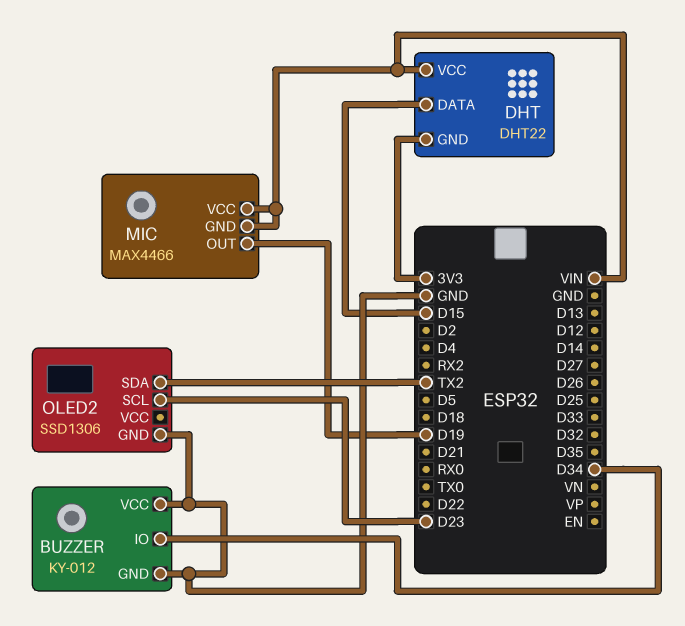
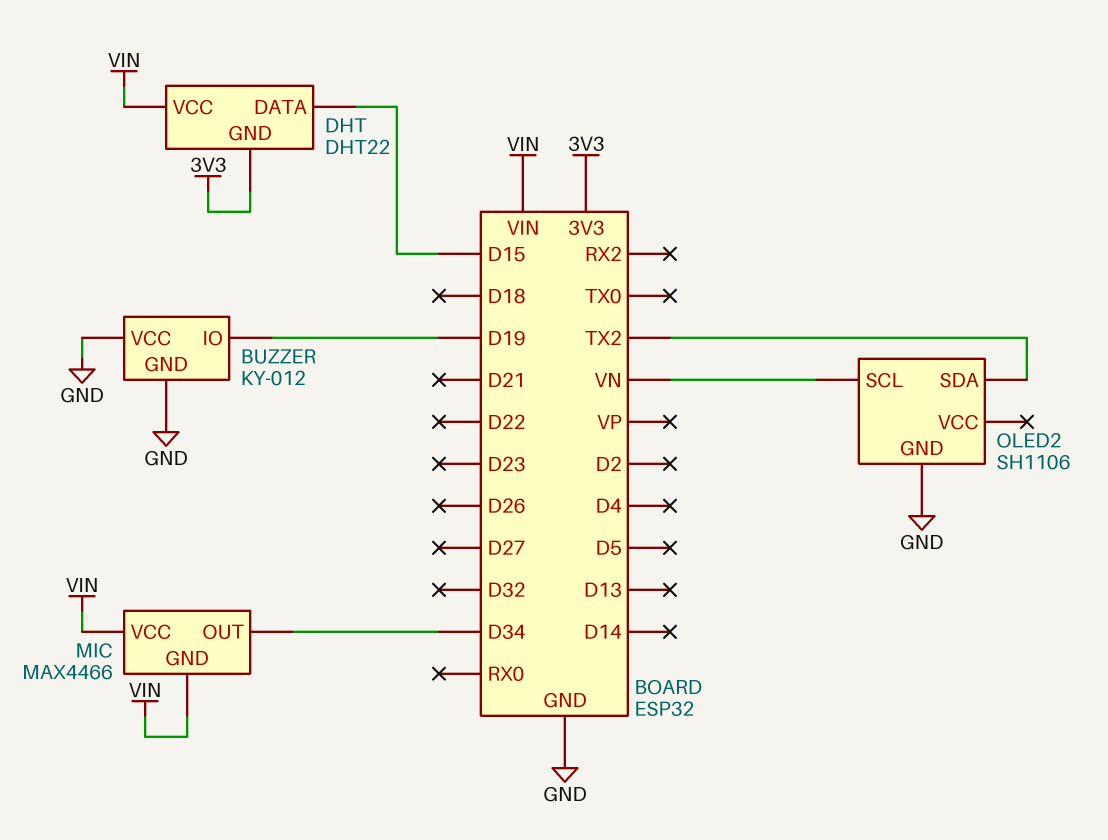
BUZZER pin IO: D34 -> D19
MIC pin OUT: D19 -> D34
OLED2: SSD1306 -> SH1106
OLED2 pin SCL: D23 -> VN

